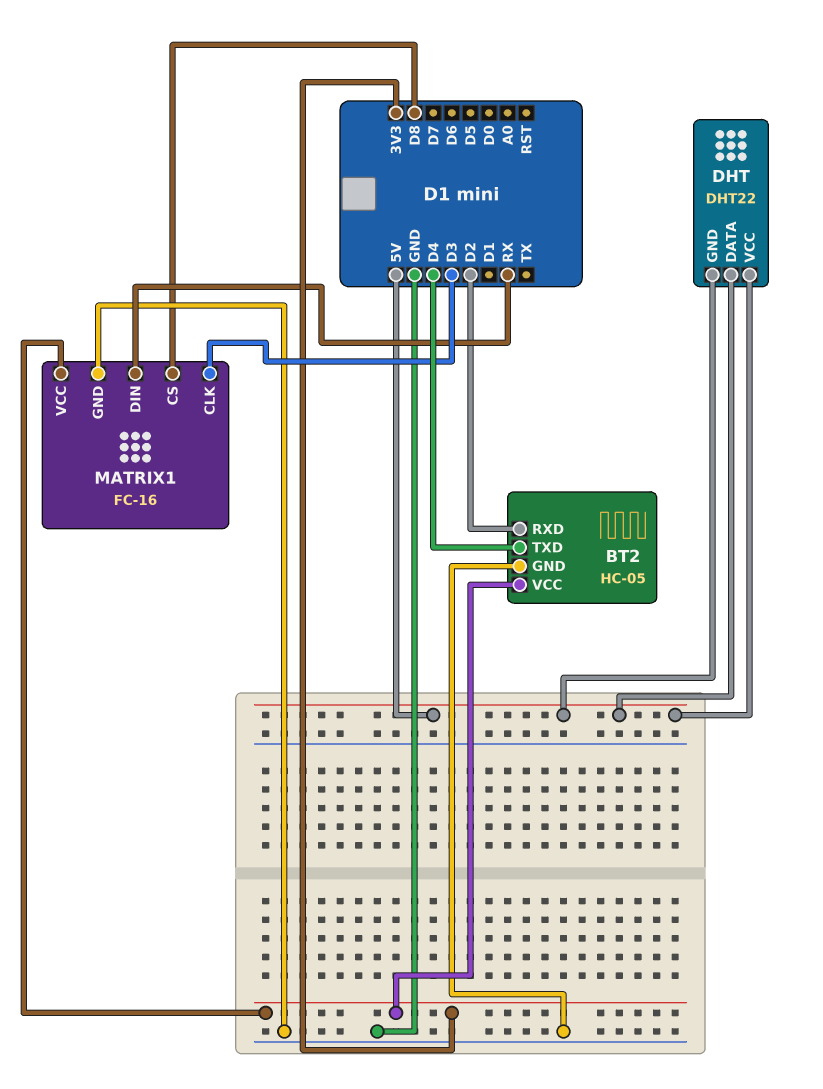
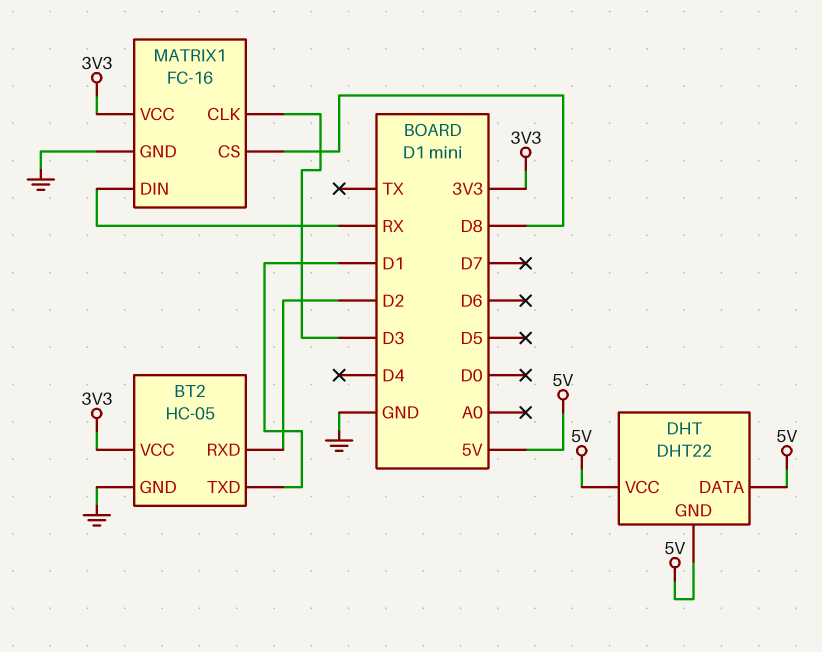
BT2 pin TXD: D4 -> D1

